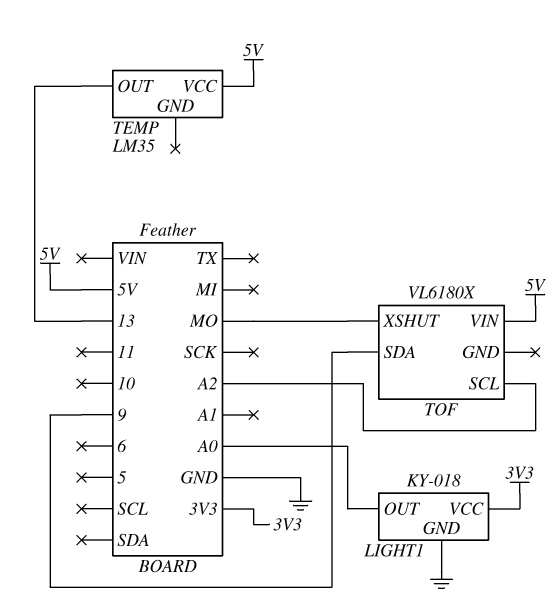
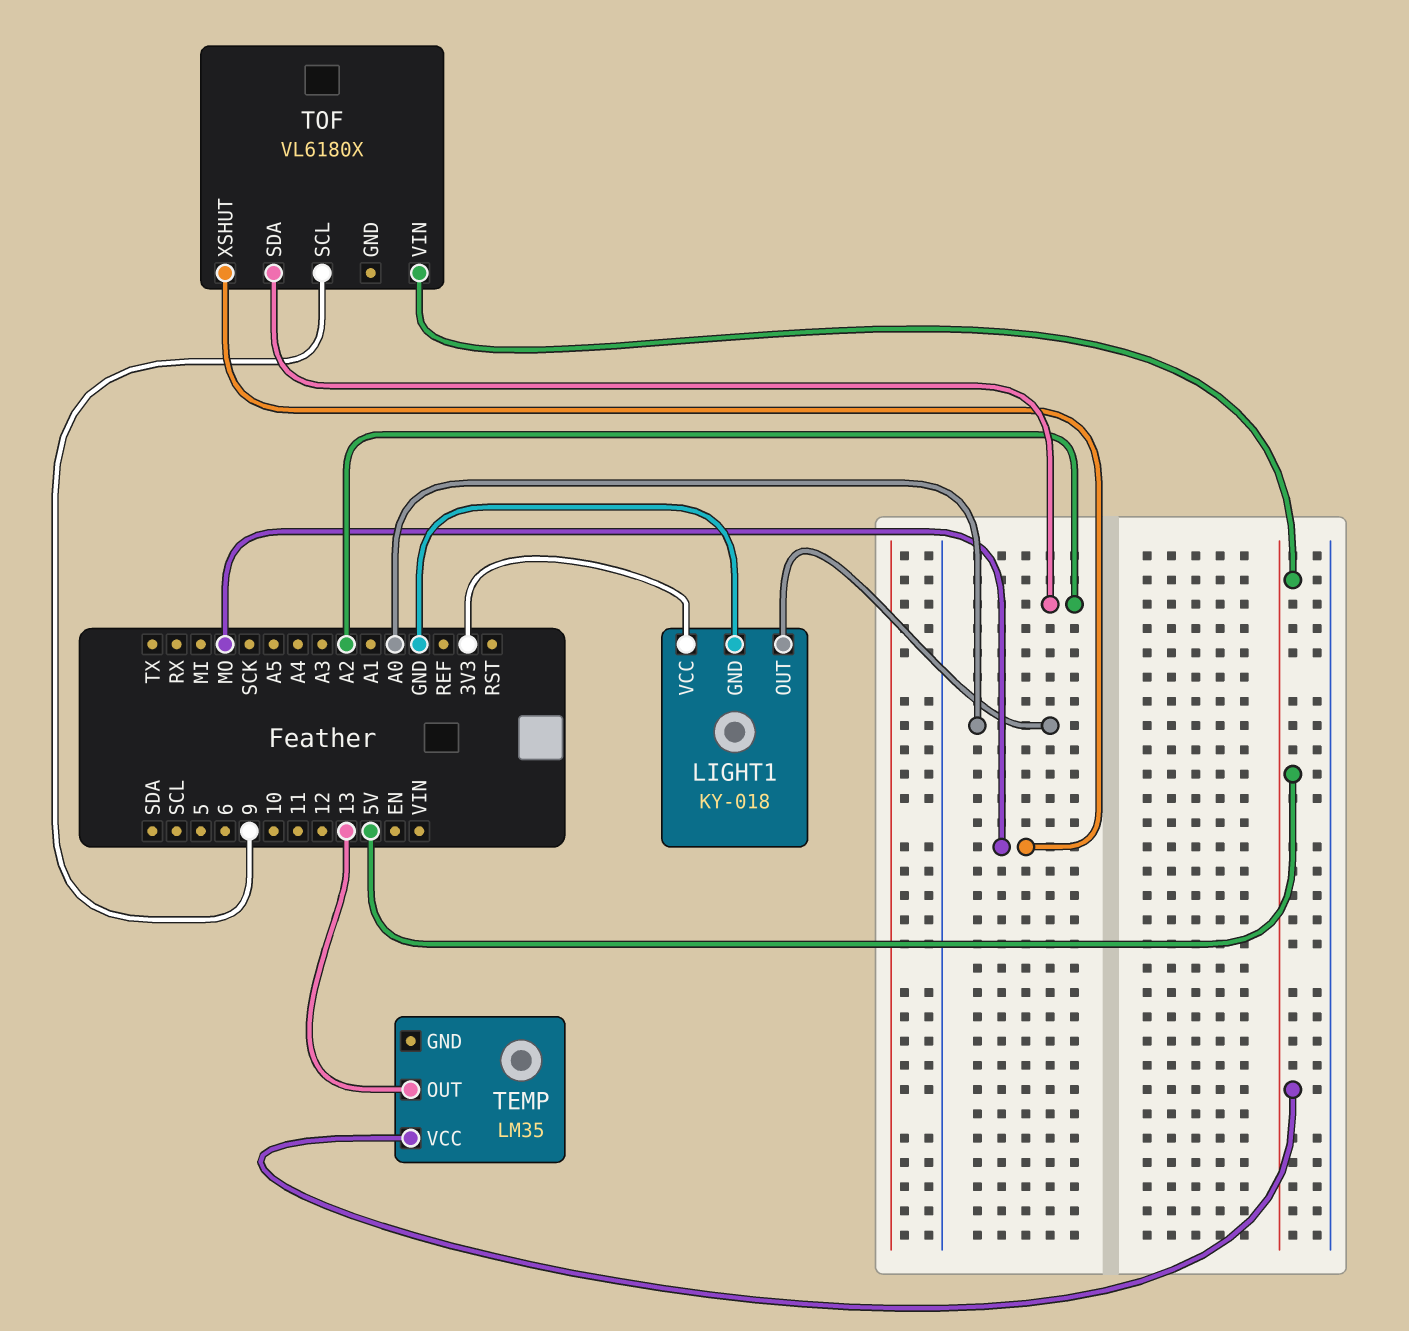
TOF pin SCL: A2 -> 9
TOF pin SDA: 9 -> A2

